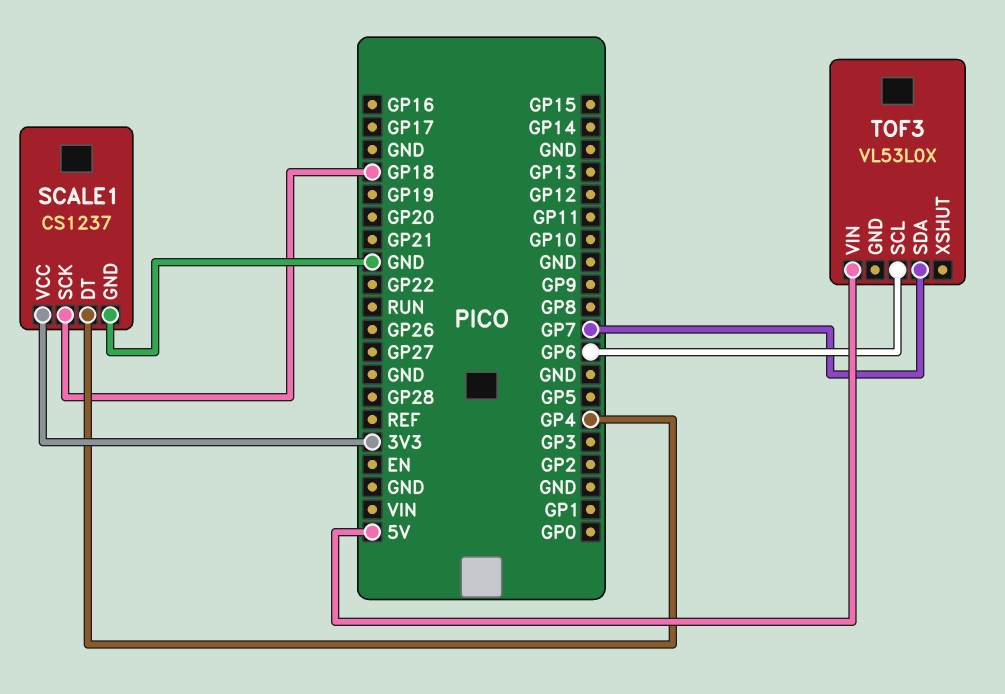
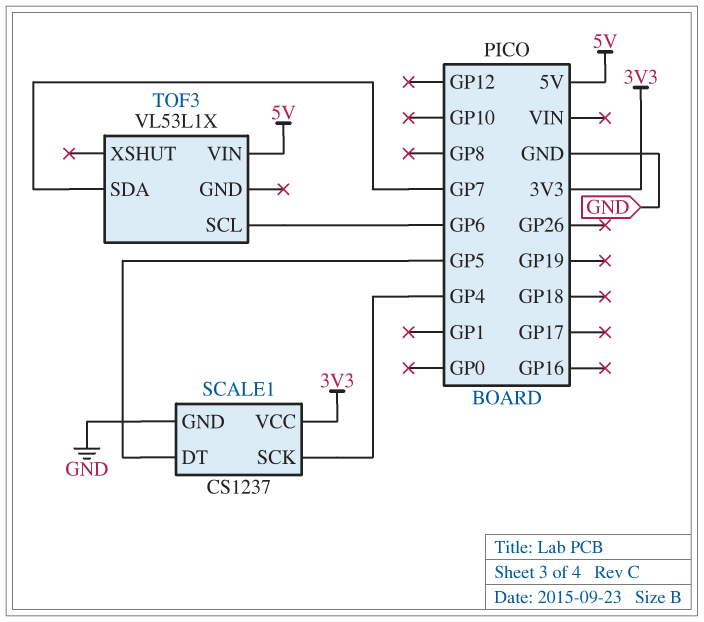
SCALE1 pin DT: GP4 -> GP5
SCALE1 pin SCK: GP18 -> GP4
TOF3: VL53L0X -> VL53L1X

